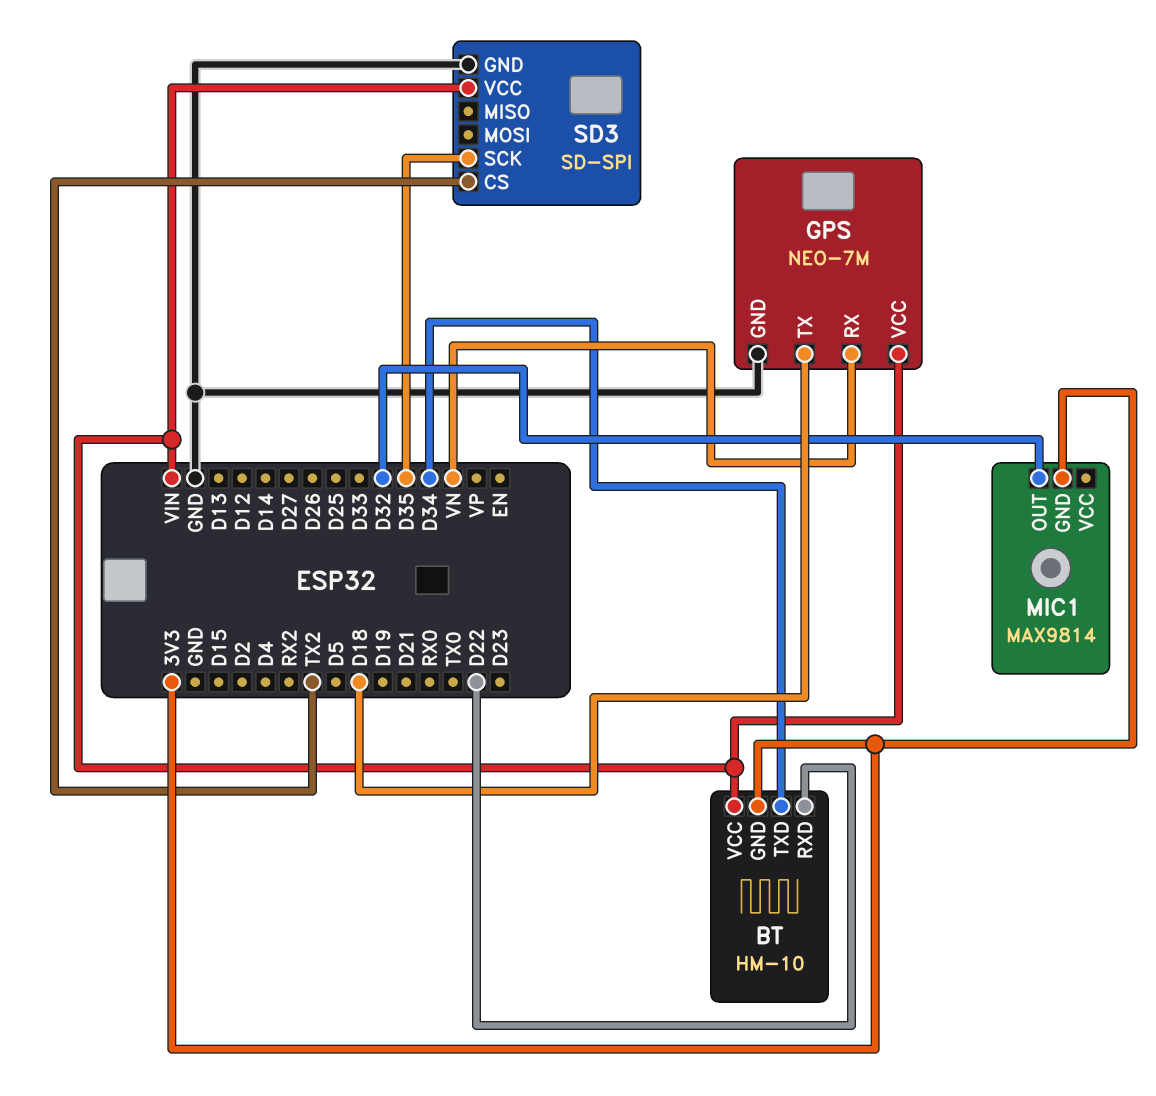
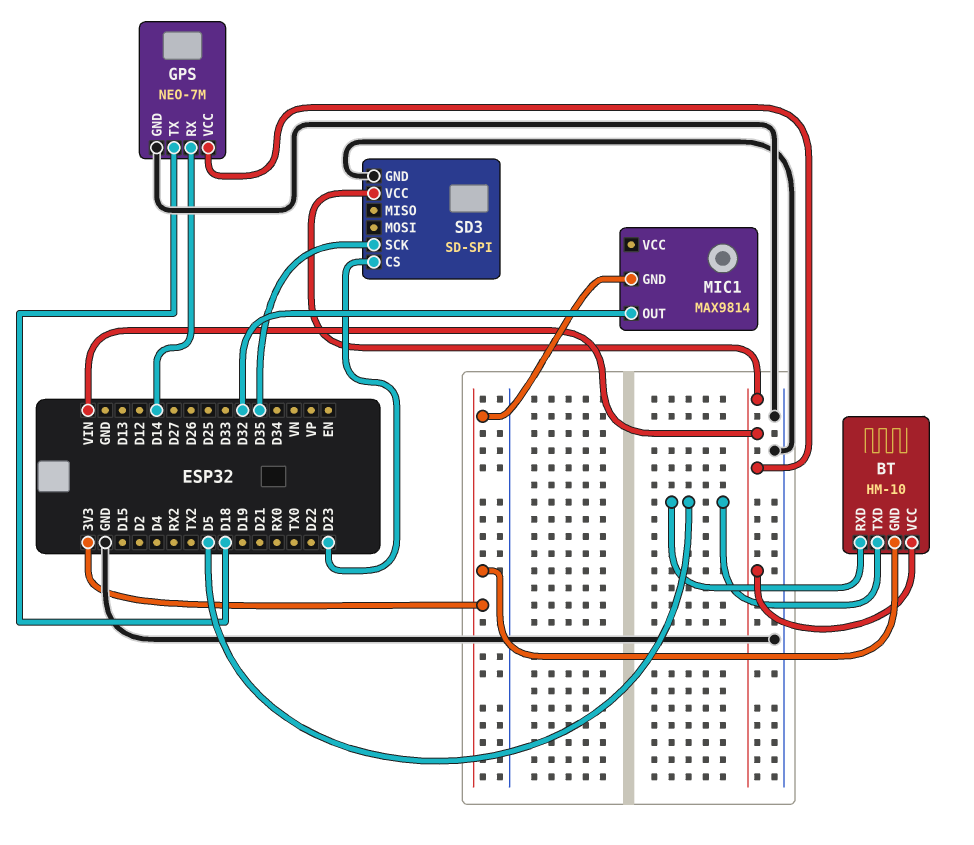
BT pin RXD: D22 -> D5
BT pin TXD: D34 -> D5
GPS pin RX: VN -> D14
SD3 pin CS: TX2 -> D23

